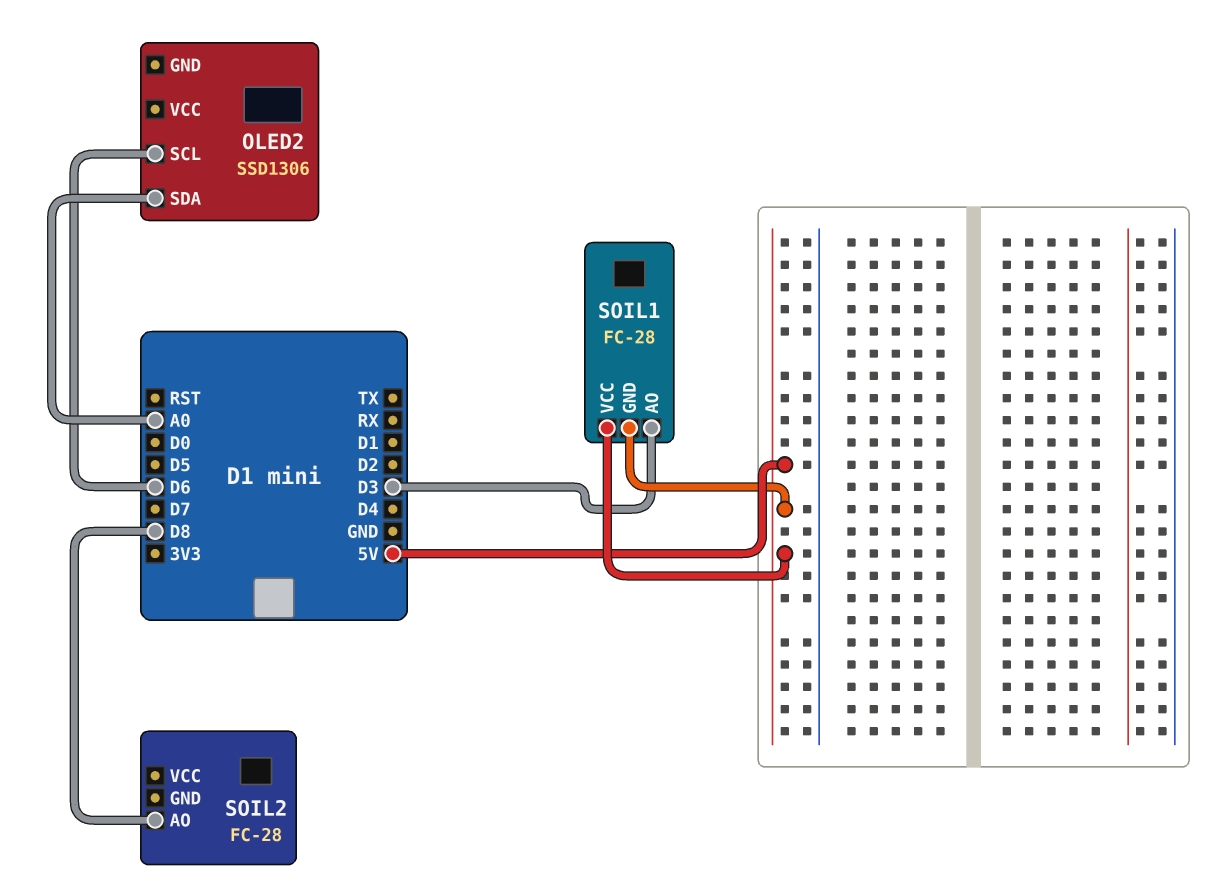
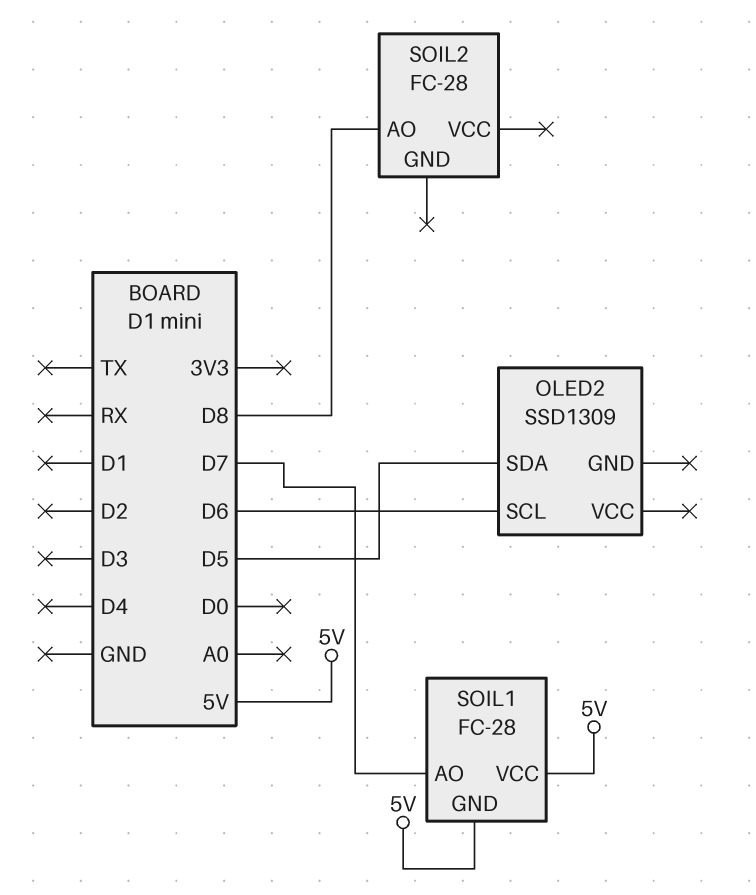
OLED2: SSD1306 -> SSD1309
OLED2 pin SDA: A0 -> D5
SOIL1 pin AO: D3 -> D7

